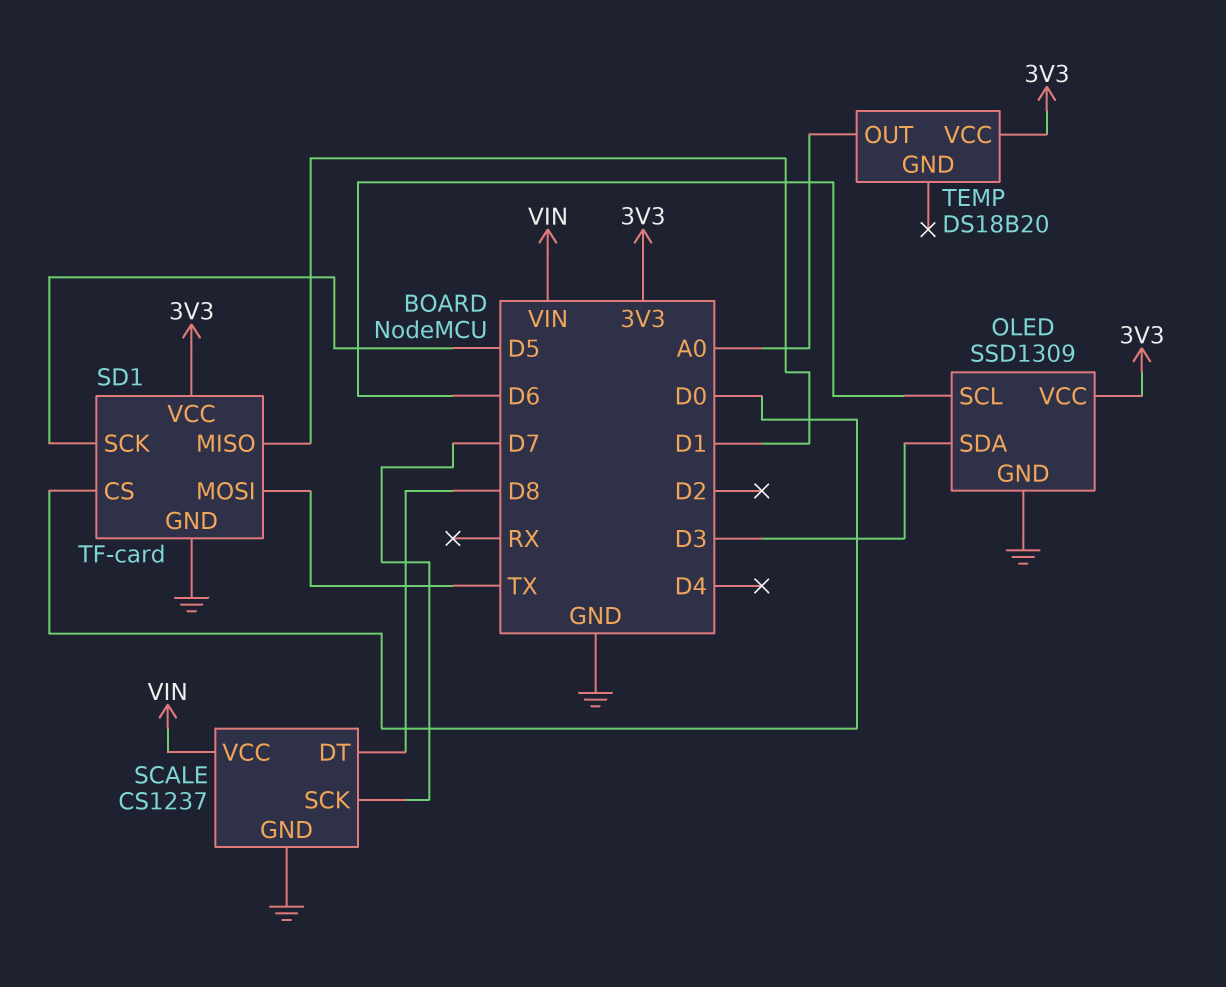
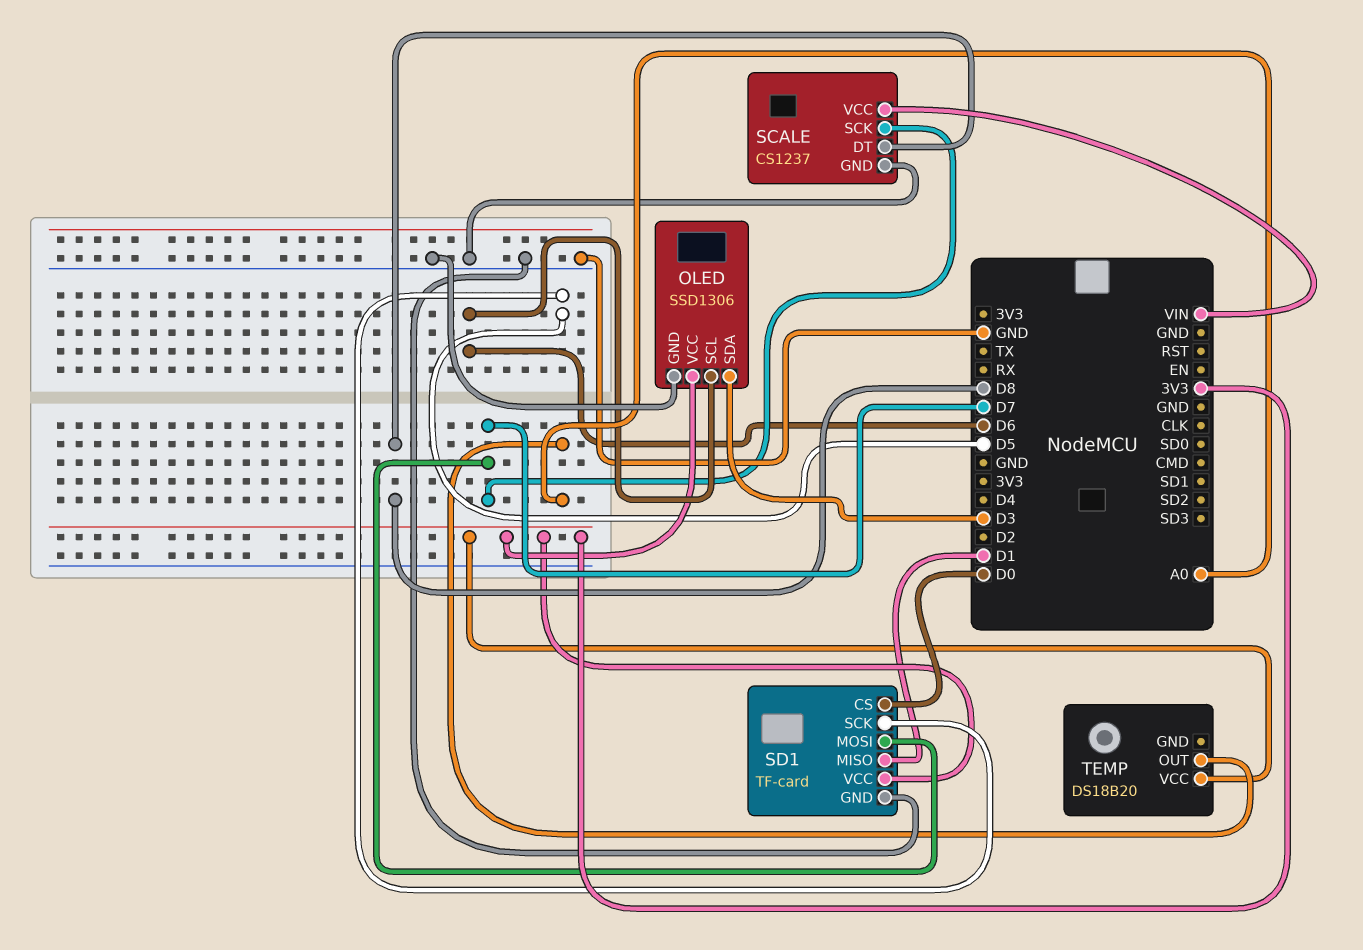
OLED: SSD1309 -> SSD1306
SD1 pin MOSI: TX -> D7

